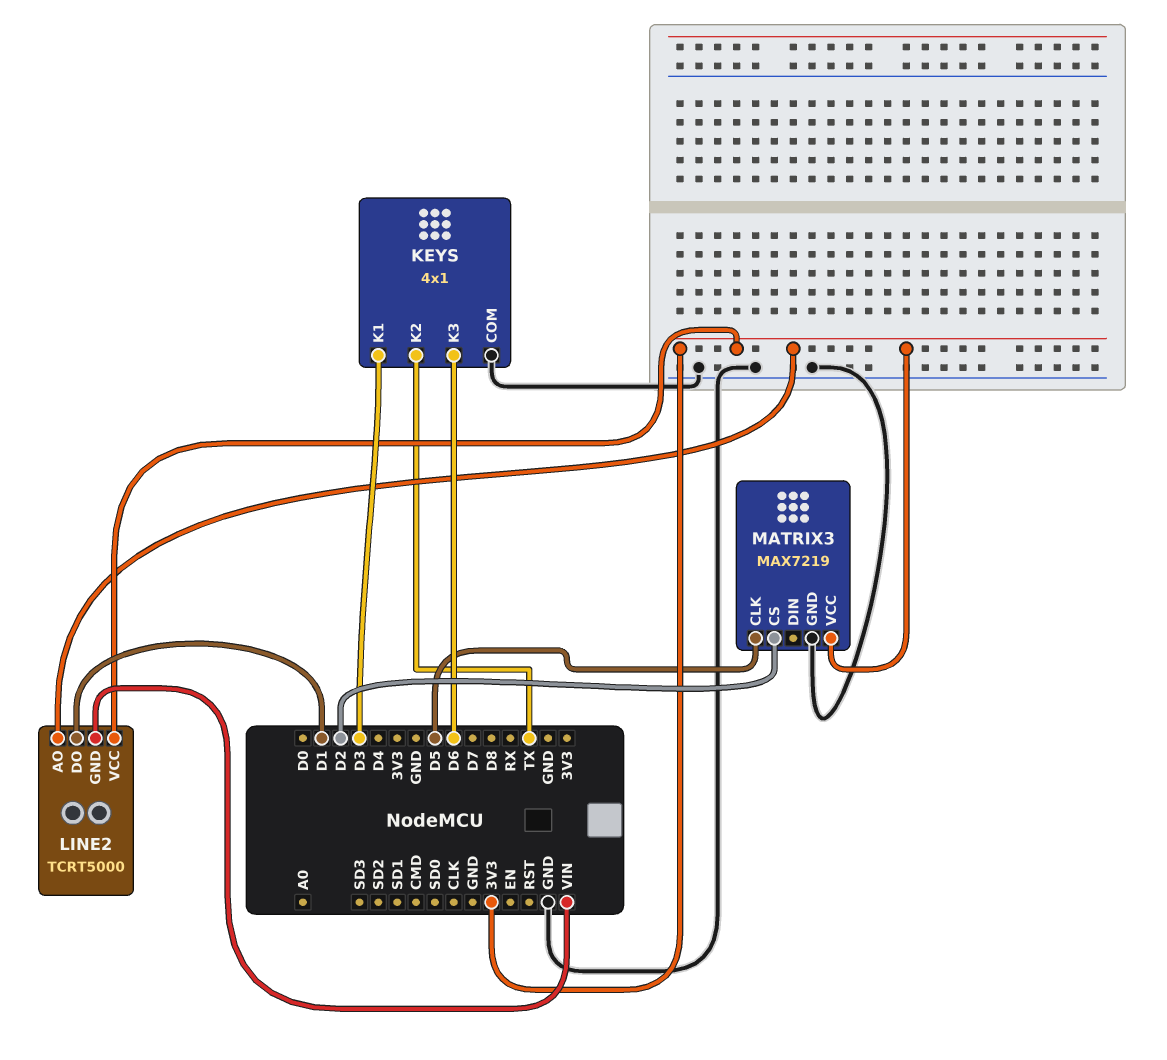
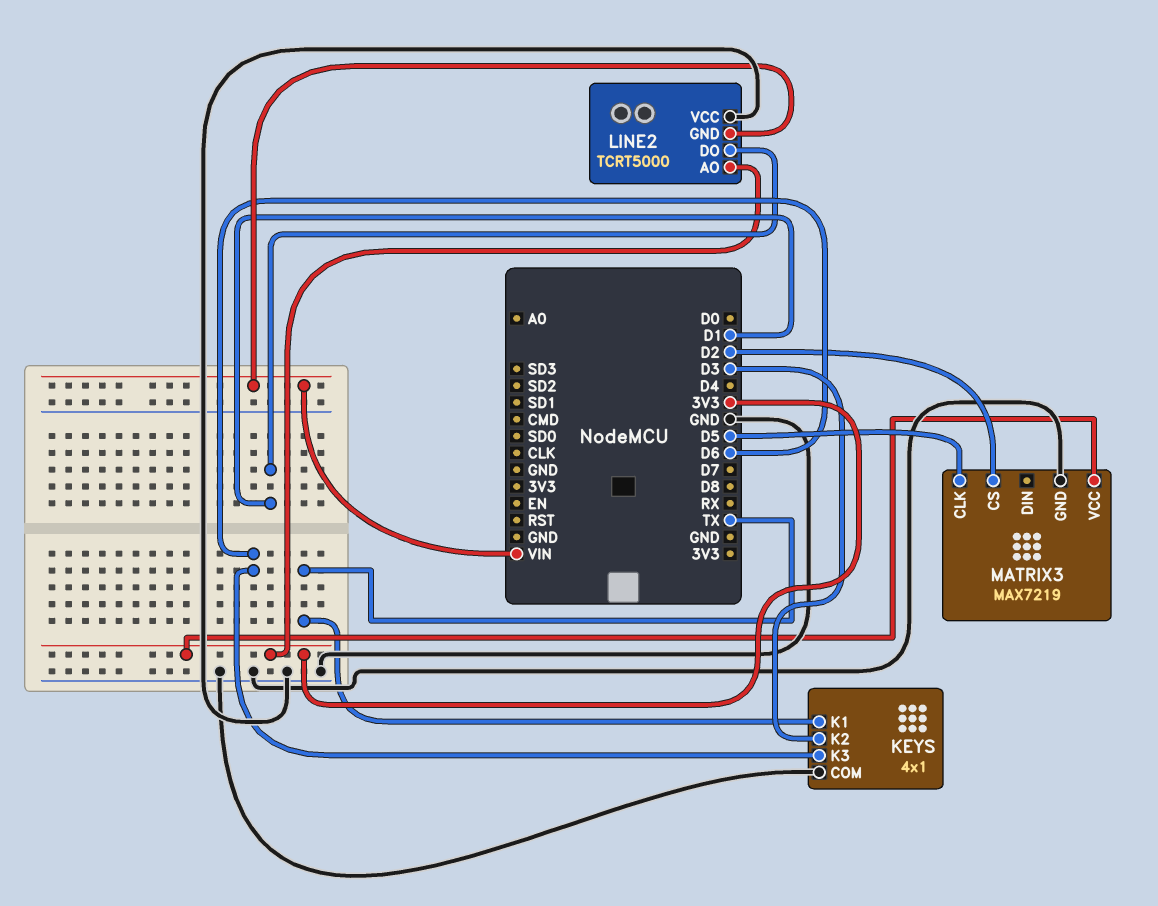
KEYS pin K1: D3 -> TX
KEYS pin K2: TX -> D3
LINE2 pin VCC: 3V3 -> GND

